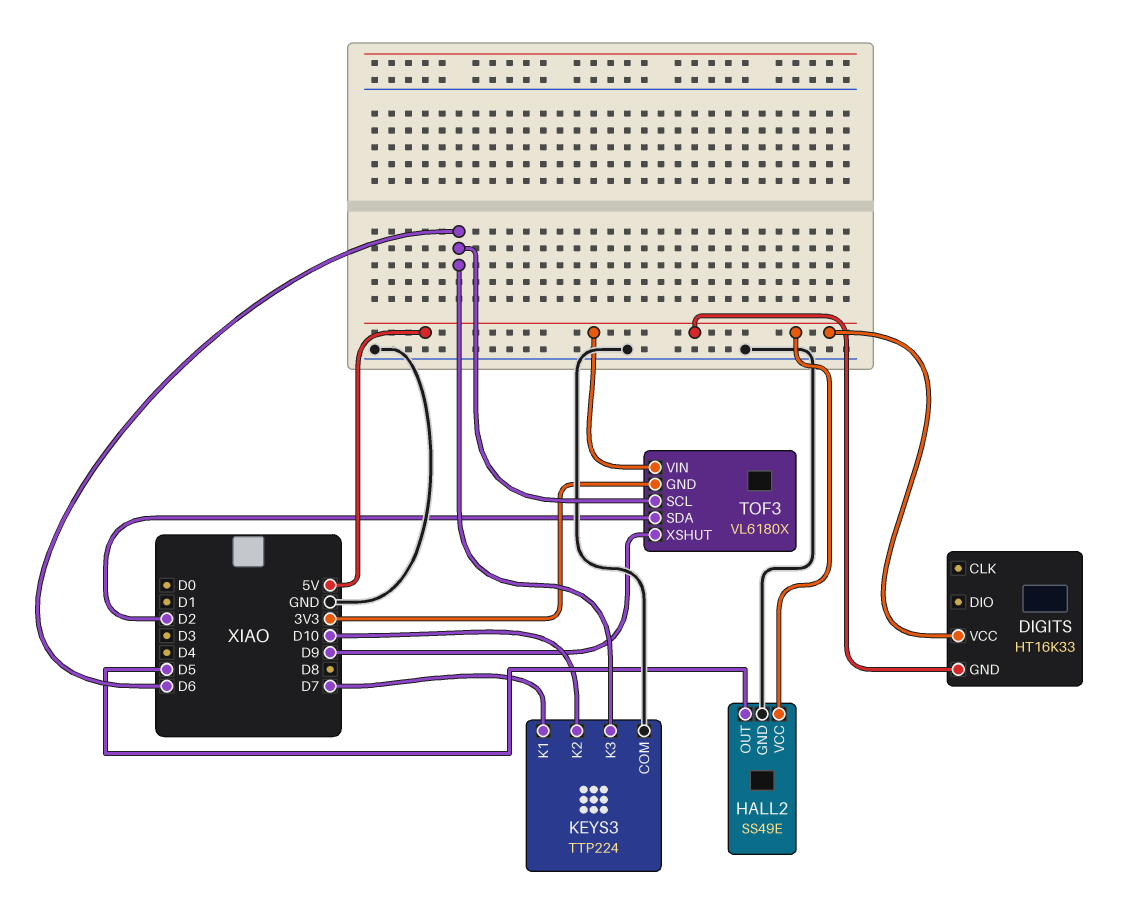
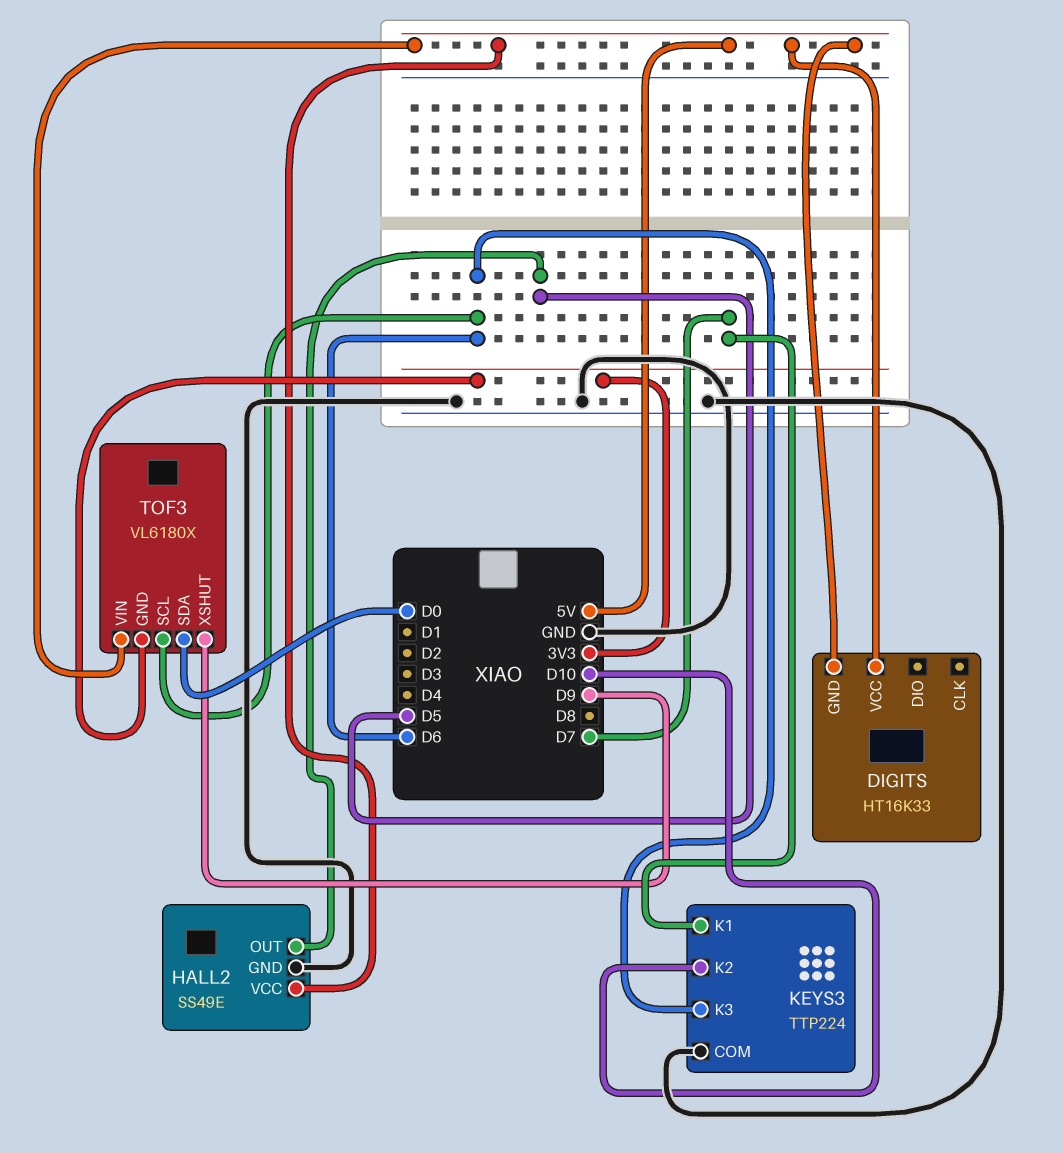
TOF3 pin SDA: D2 -> D0

